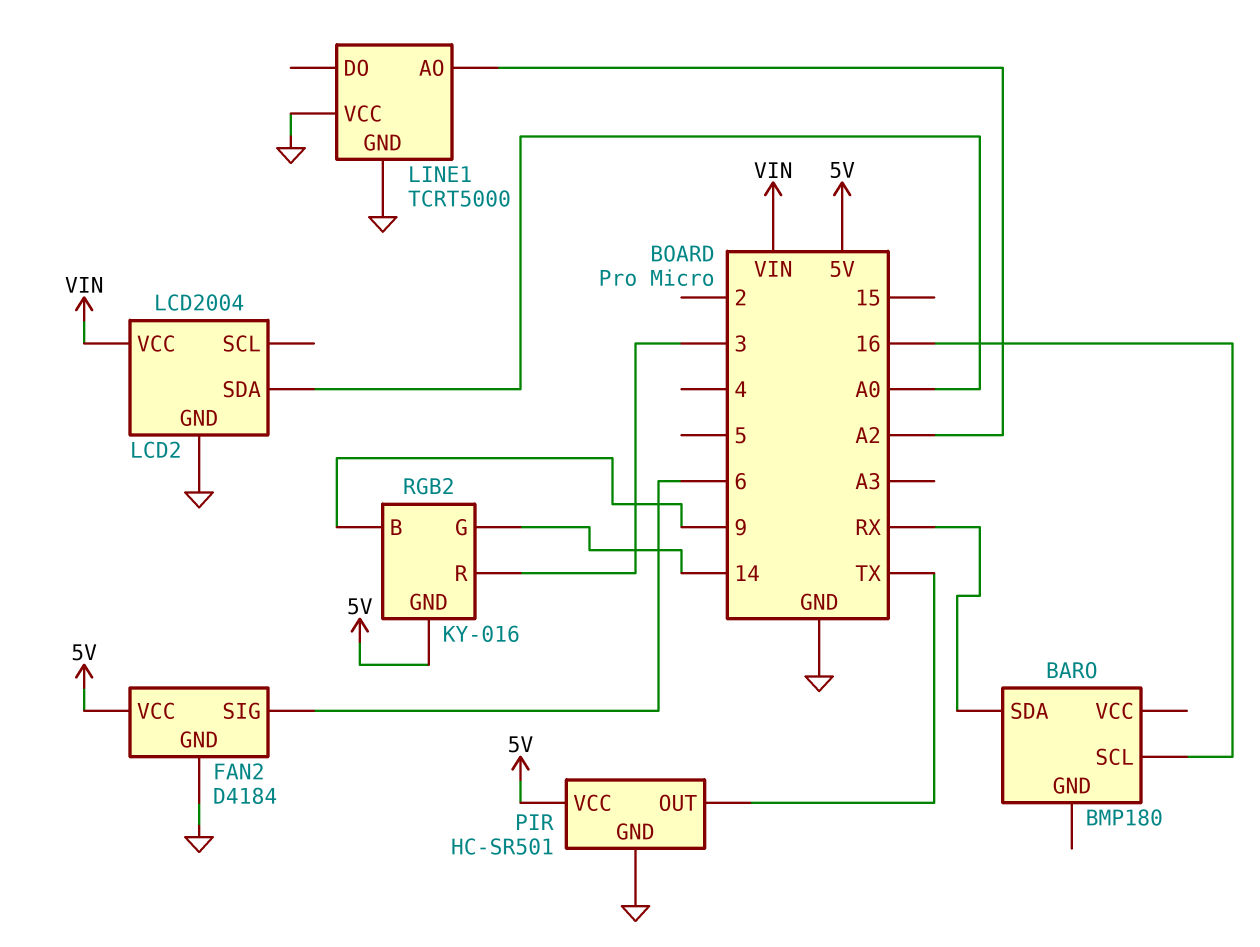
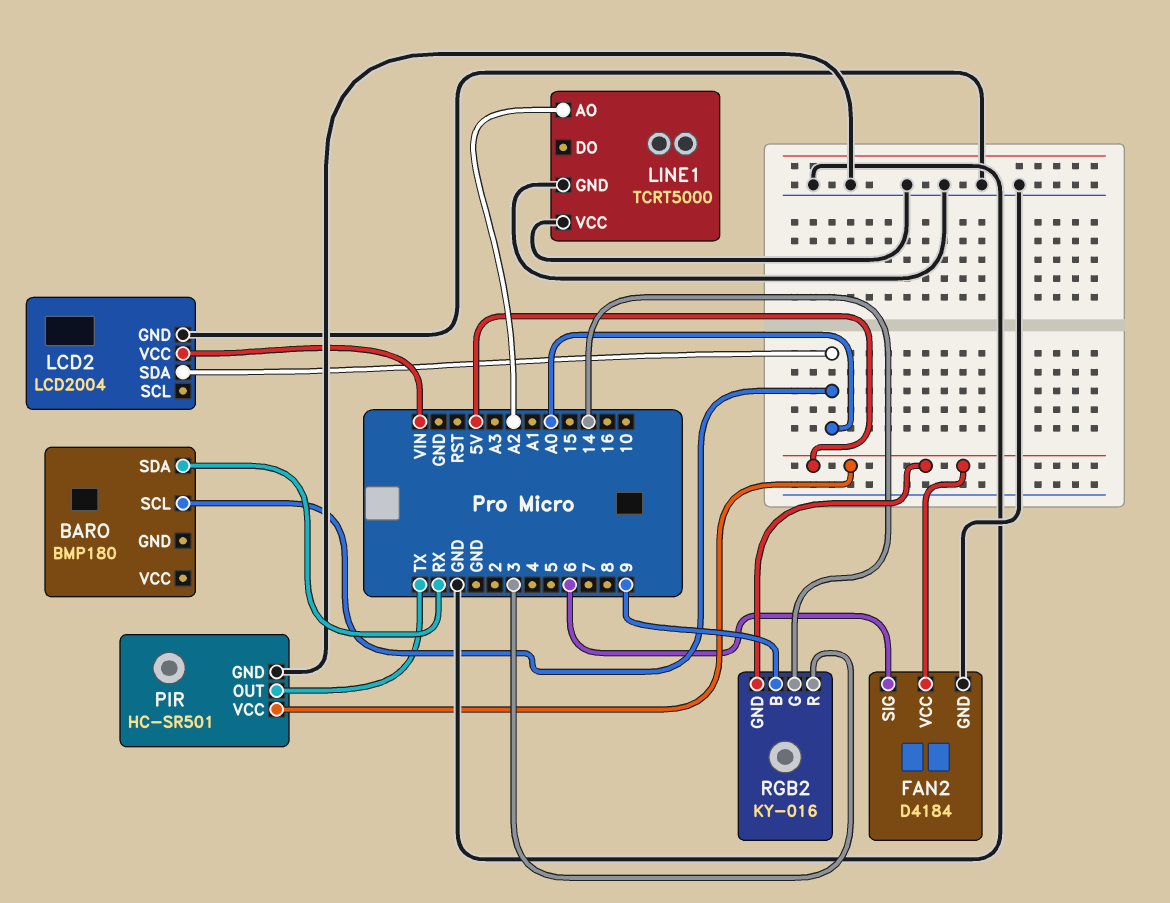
BARO pin SCL: 16 -> A0

